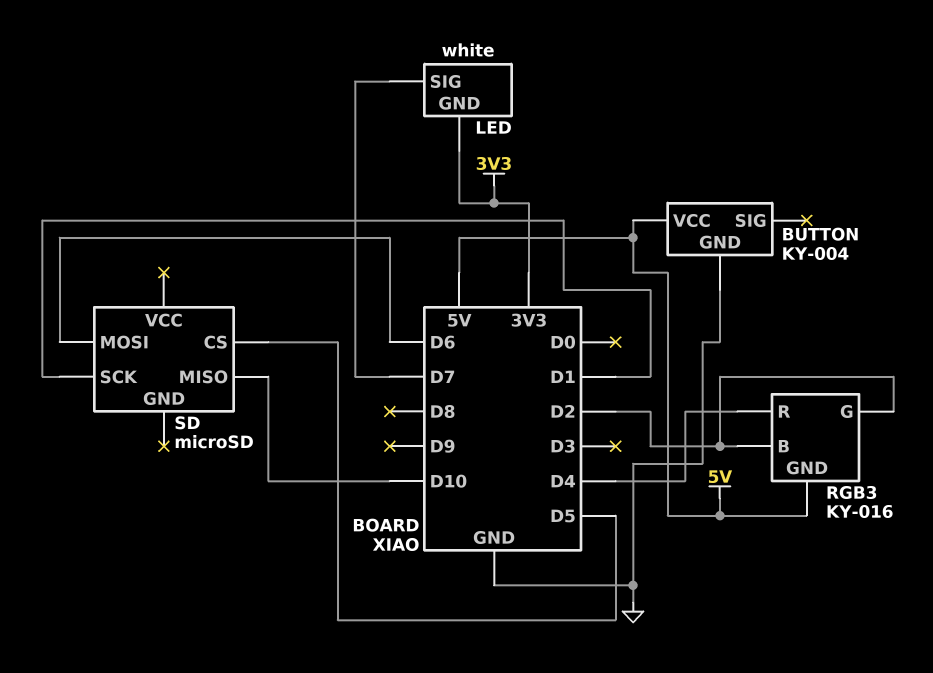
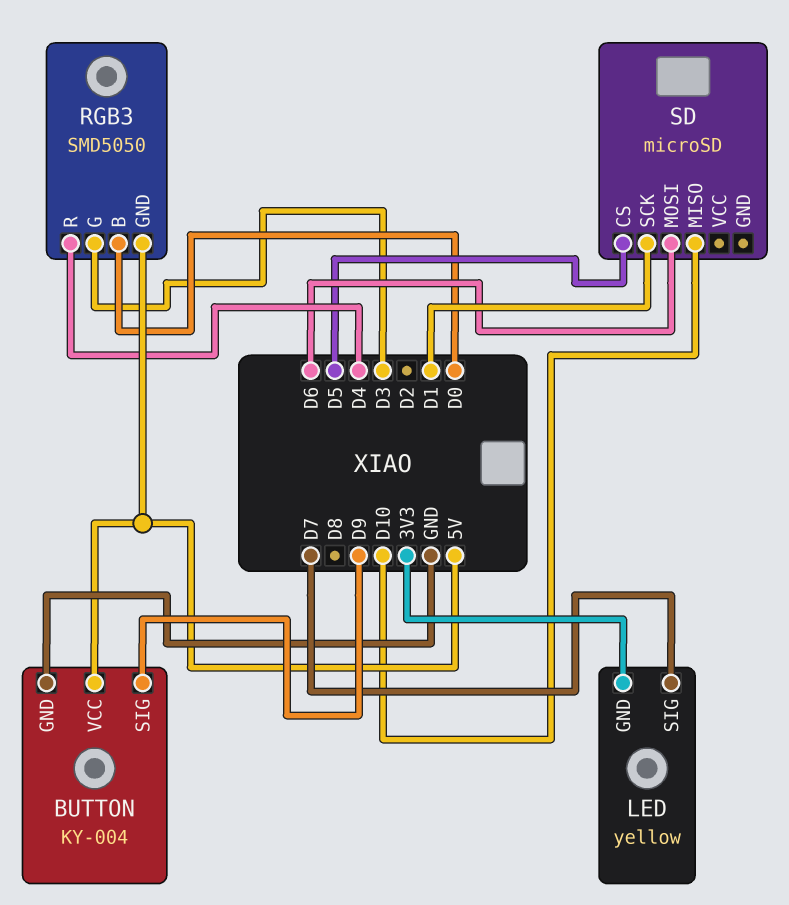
BUTTON pin SIG: none -> D9
LED: white -> yellow
RGB3: KY-016 -> SMD5050
RGB3 pin B: D2 -> D0
RGB3 pin G: D2 -> D3

